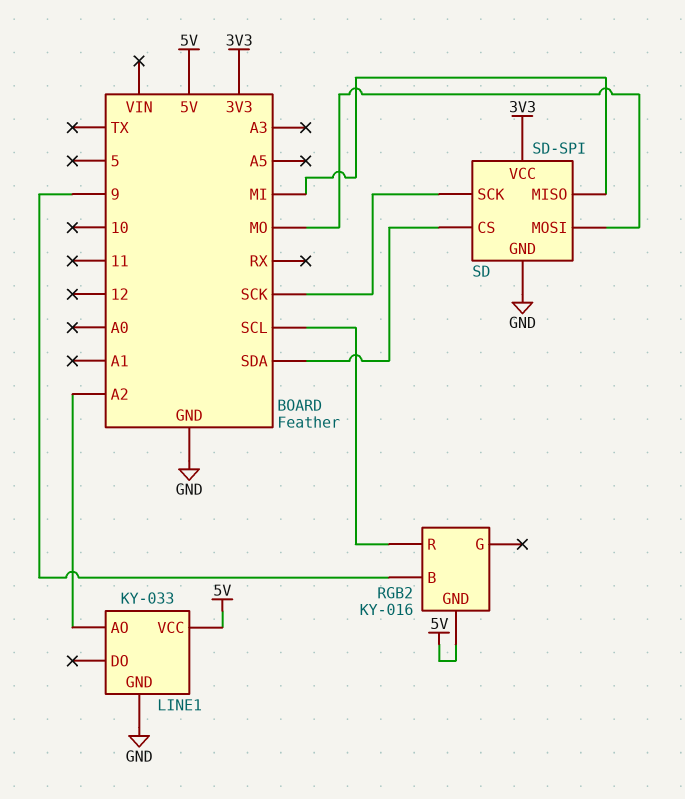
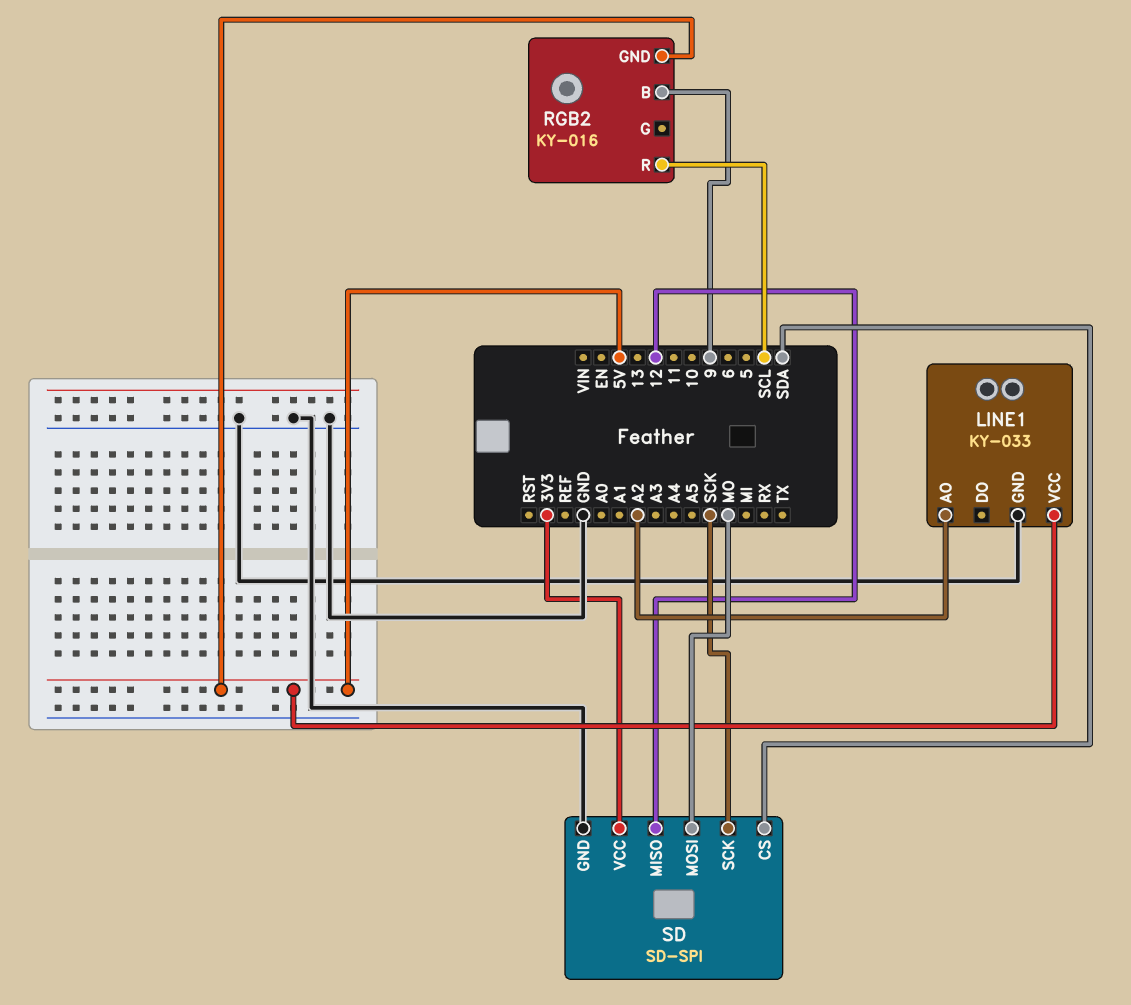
SD pin MISO: MI -> 12

